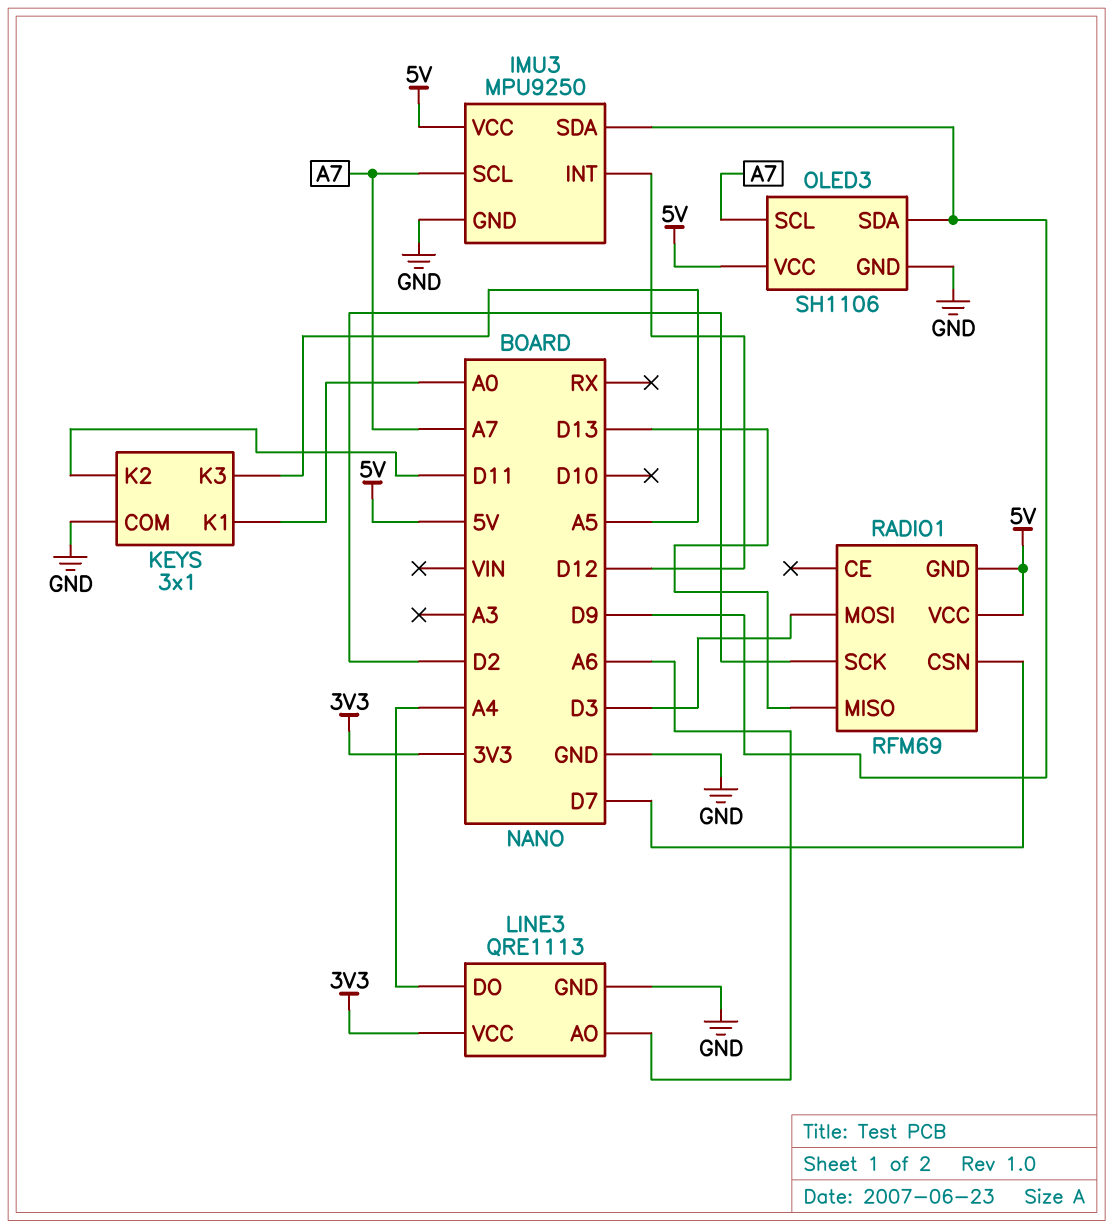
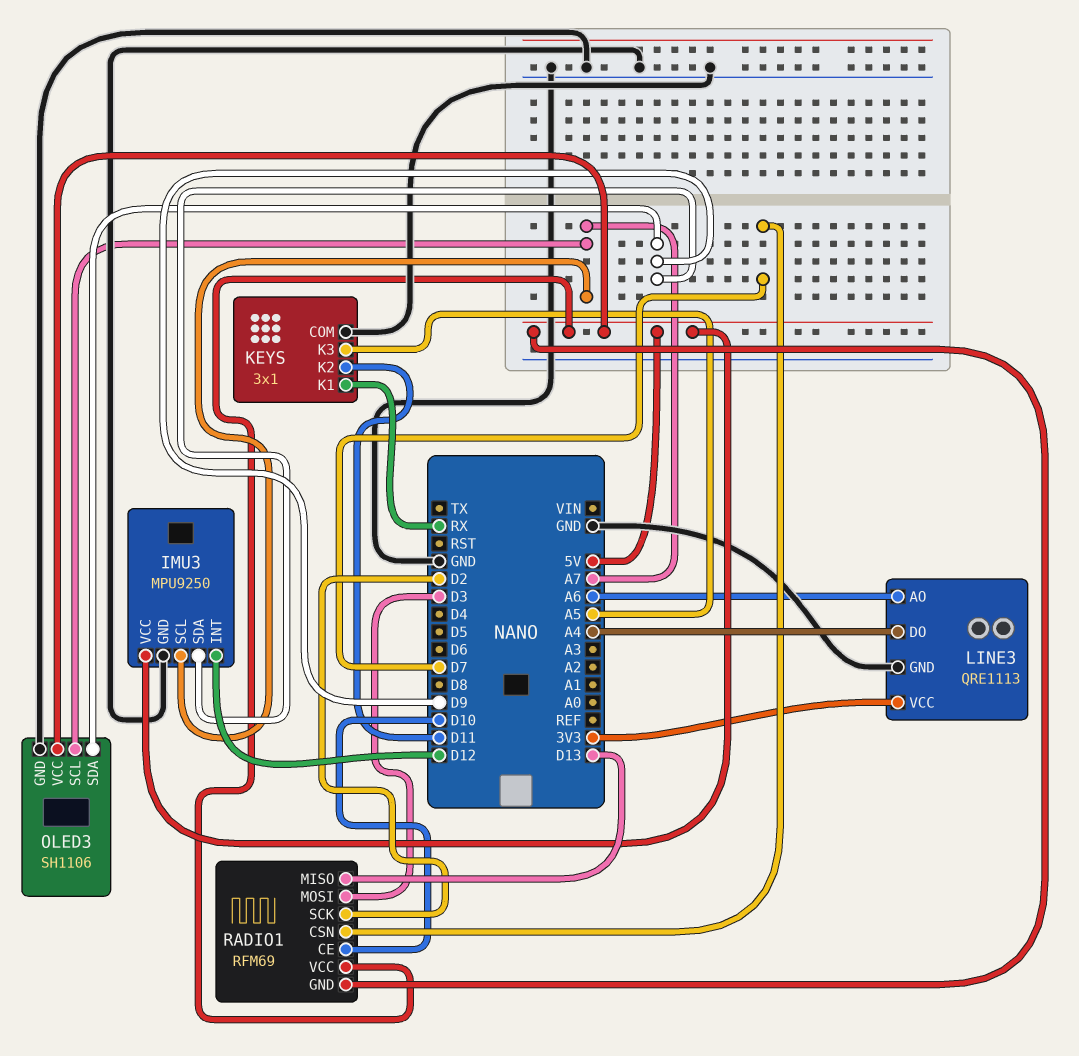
KEYS pin K1: A0 -> RX
RADIO1 pin CE: none -> D10

